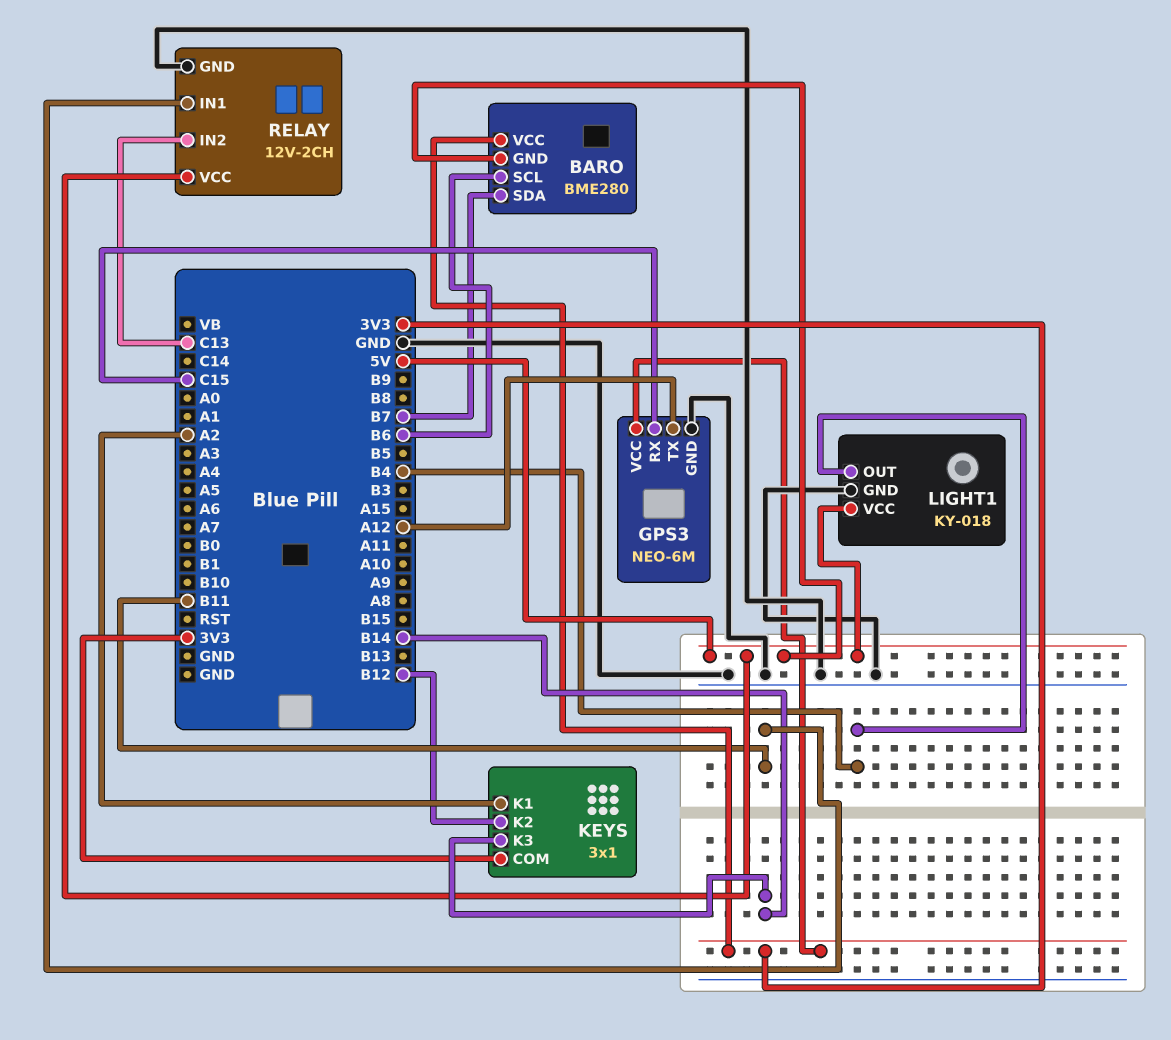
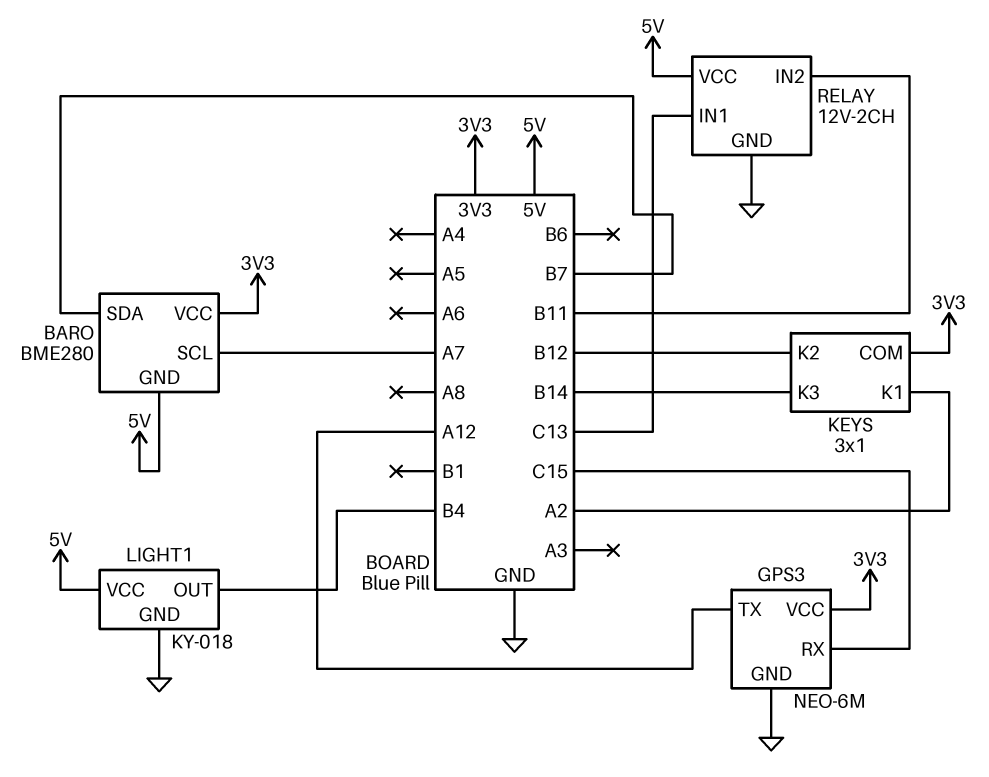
BARO pin SCL: B6 -> A7
RELAY pin IN1: B11 -> C13
RELAY pin IN2: C13 -> B11

